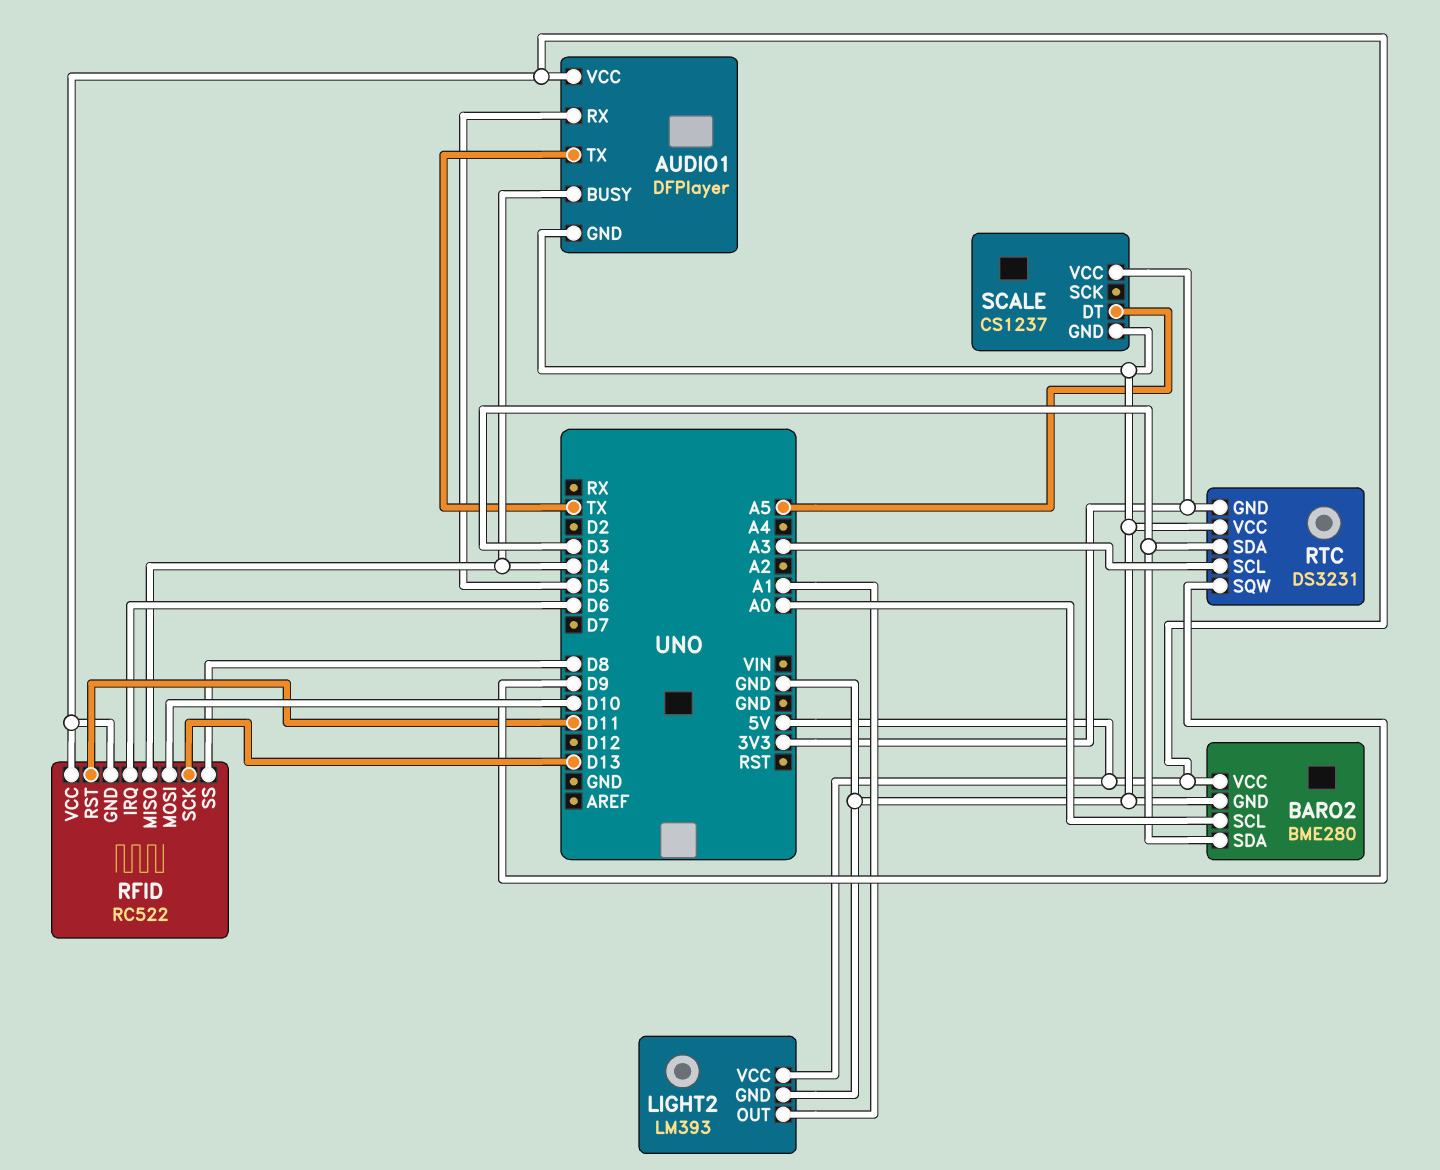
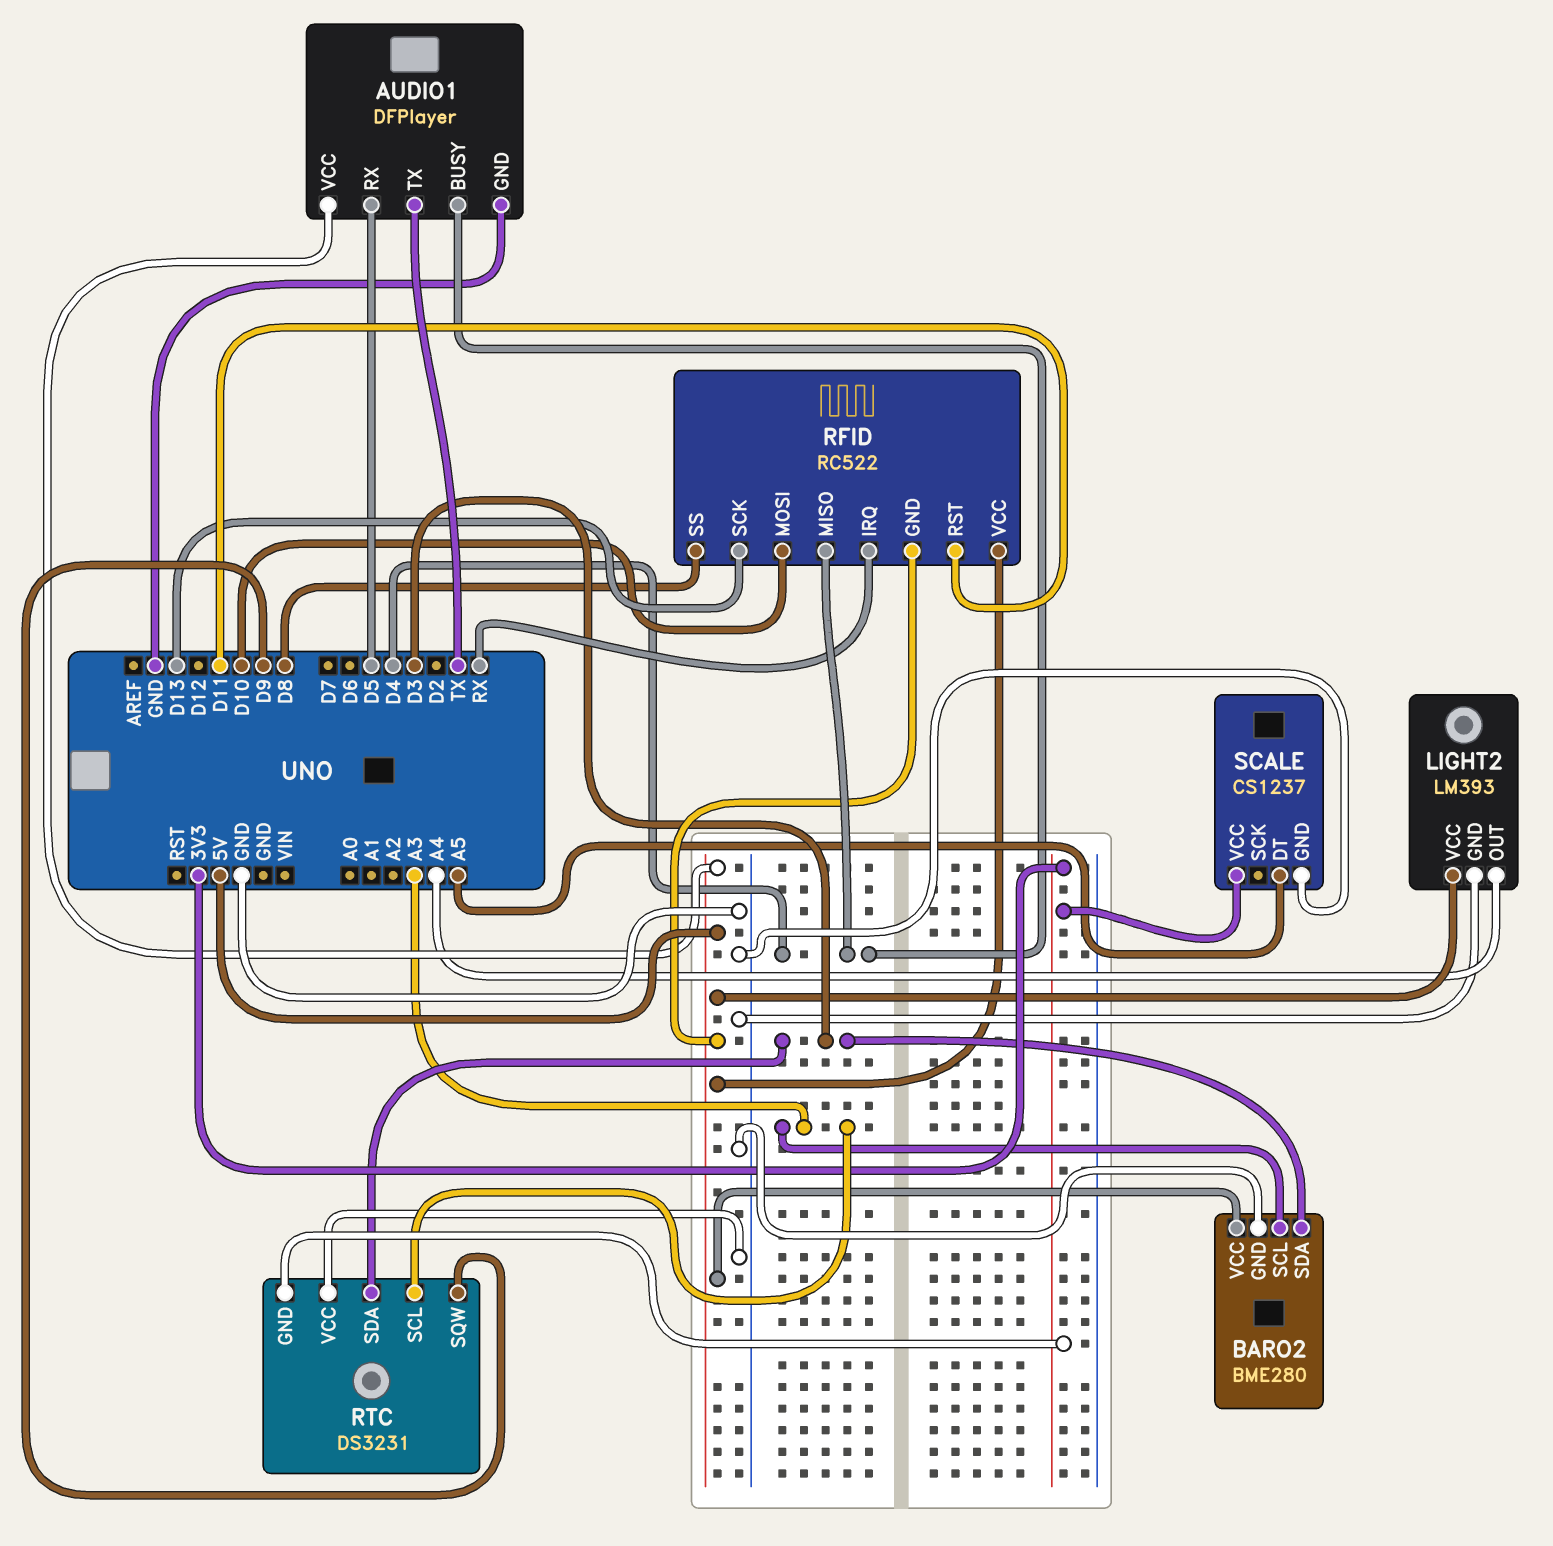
BARO2 pin SCL: A0 -> A3
LIGHT2 pin OUT: A1 -> A4
RFID pin IRQ: D6 -> RX

